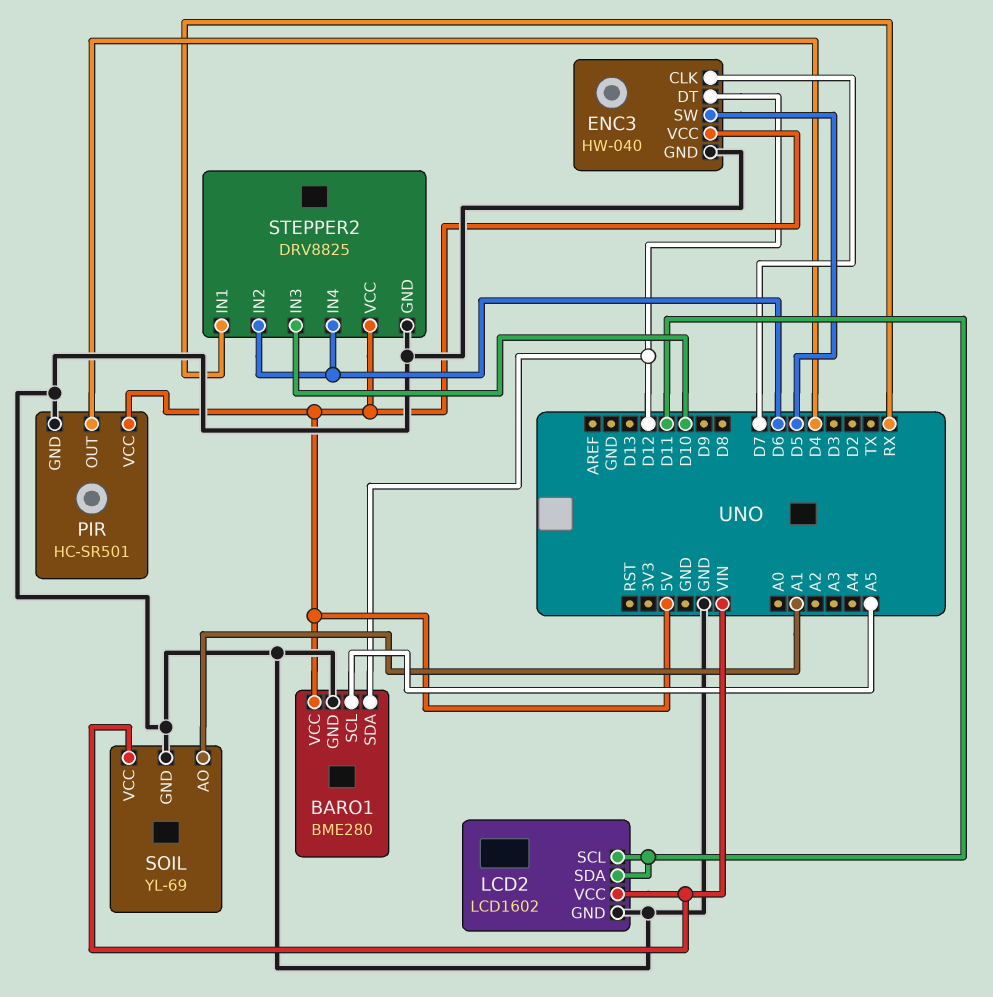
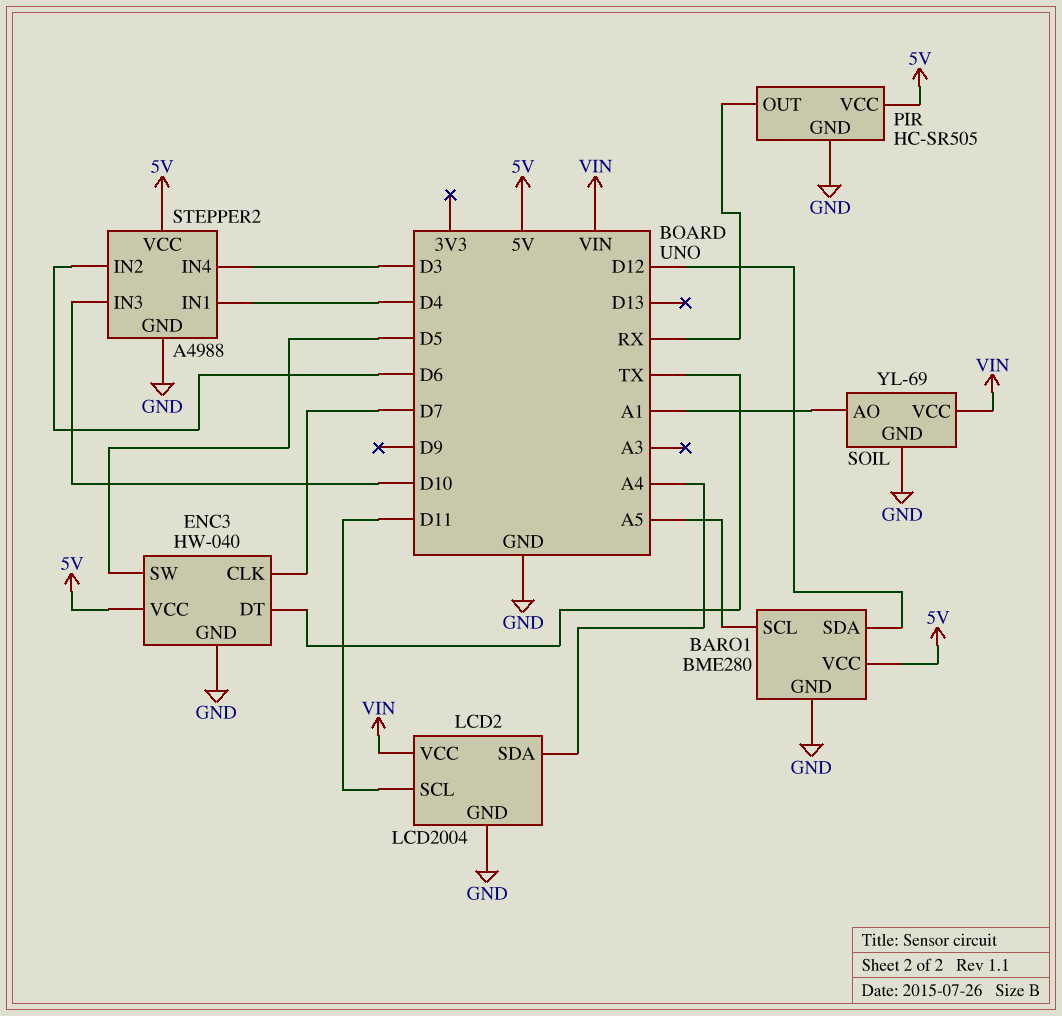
ENC3 pin DT: D12 -> TX
LCD2: LCD1602 -> LCD2004
LCD2 pin SDA: D11 -> A4
PIR: HC-SR501 -> HC-SR505
PIR pin OUT: D4 -> RX
STEPPER2: DRV8825 -> A4988
STEPPER2 pin IN1: RX -> D4
STEPPER2 pin IN4: D6 -> D3

